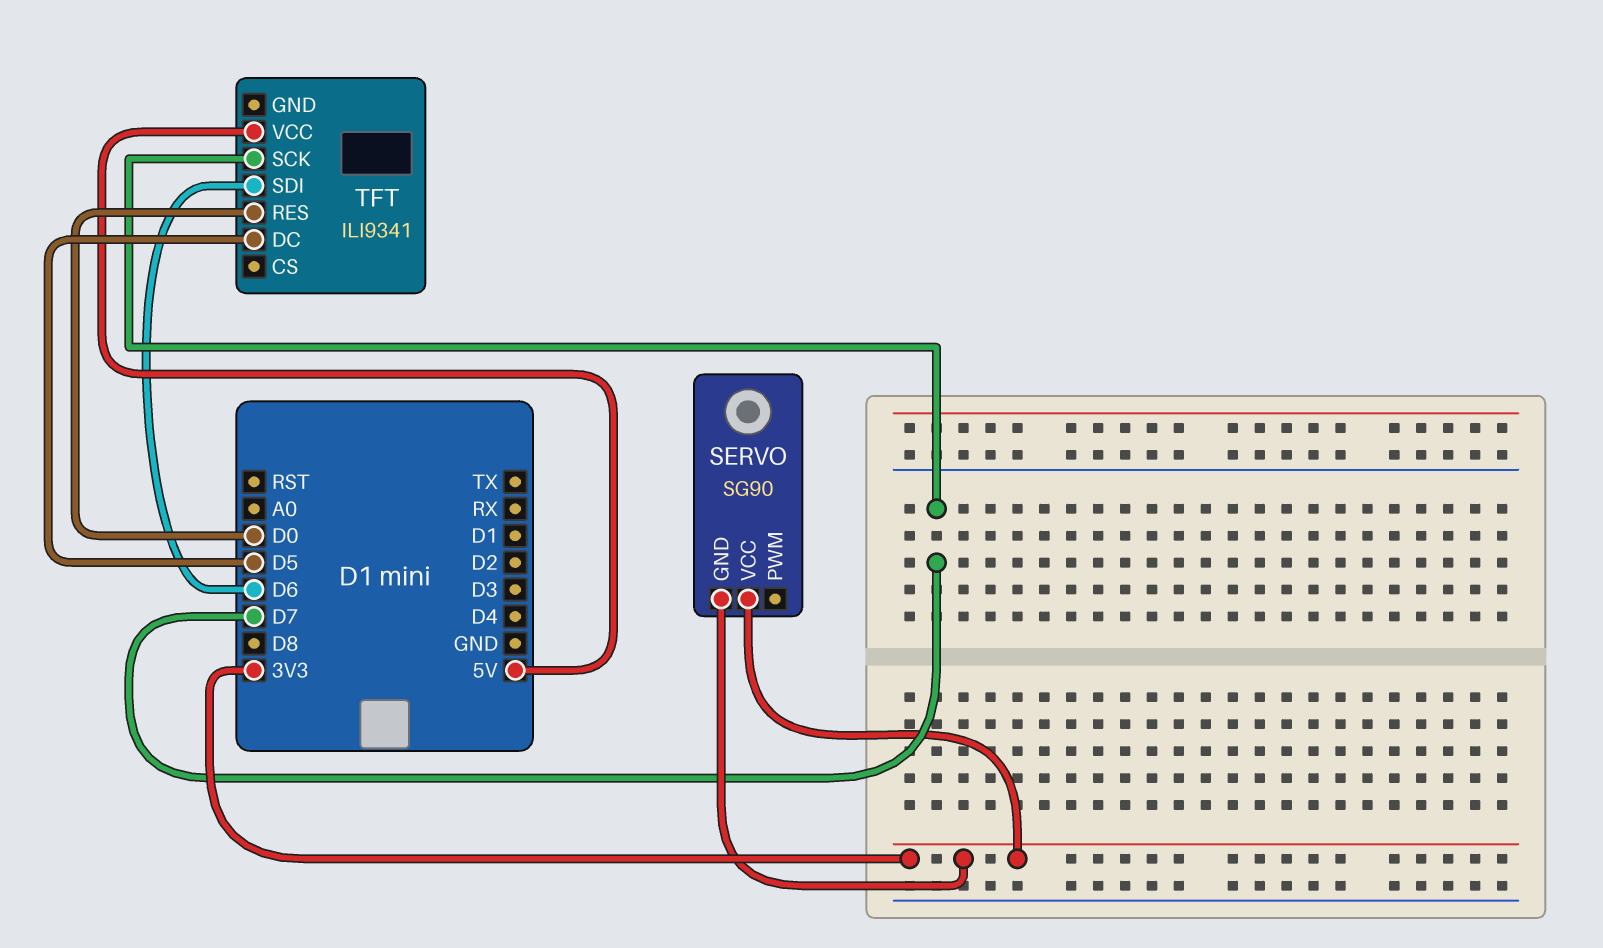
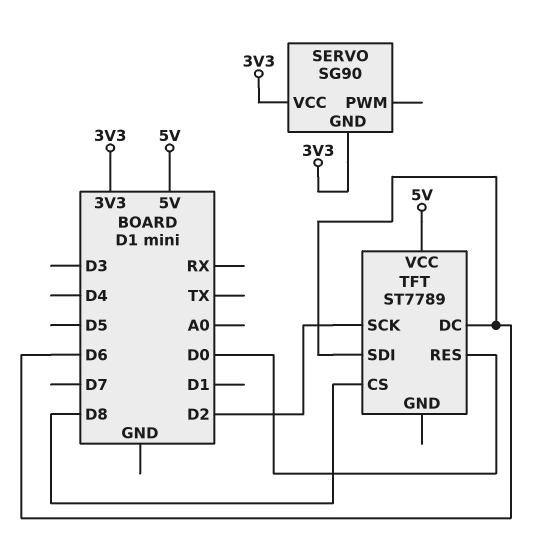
TFT: ILI9341 -> ST7789
TFT pin CS: none -> D8
TFT pin DC: D5 -> D6
TFT pin SCK: D7 -> D2

